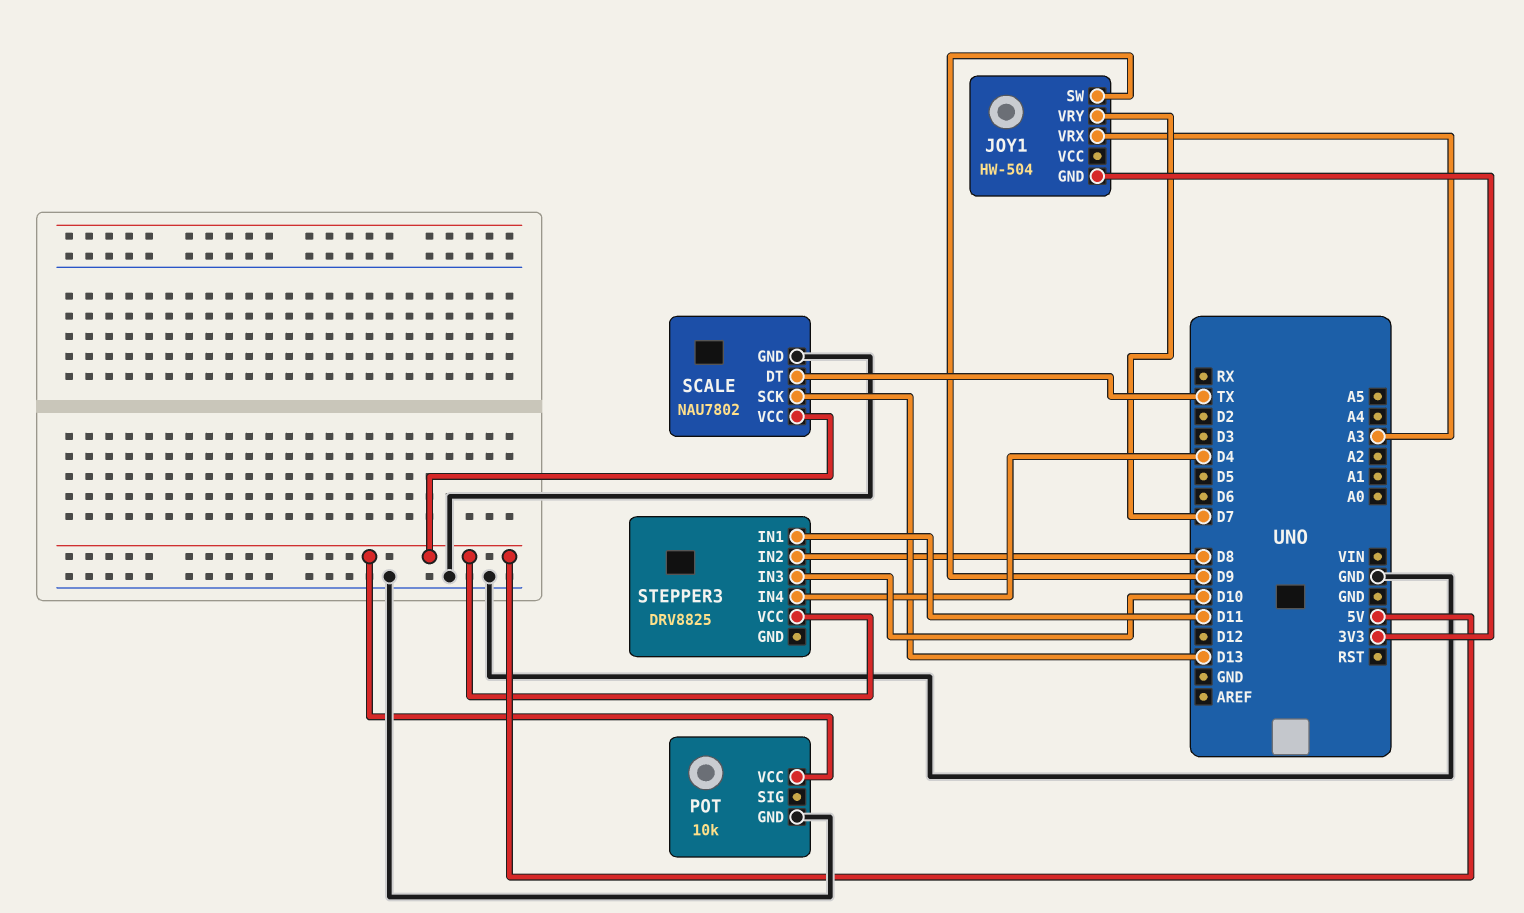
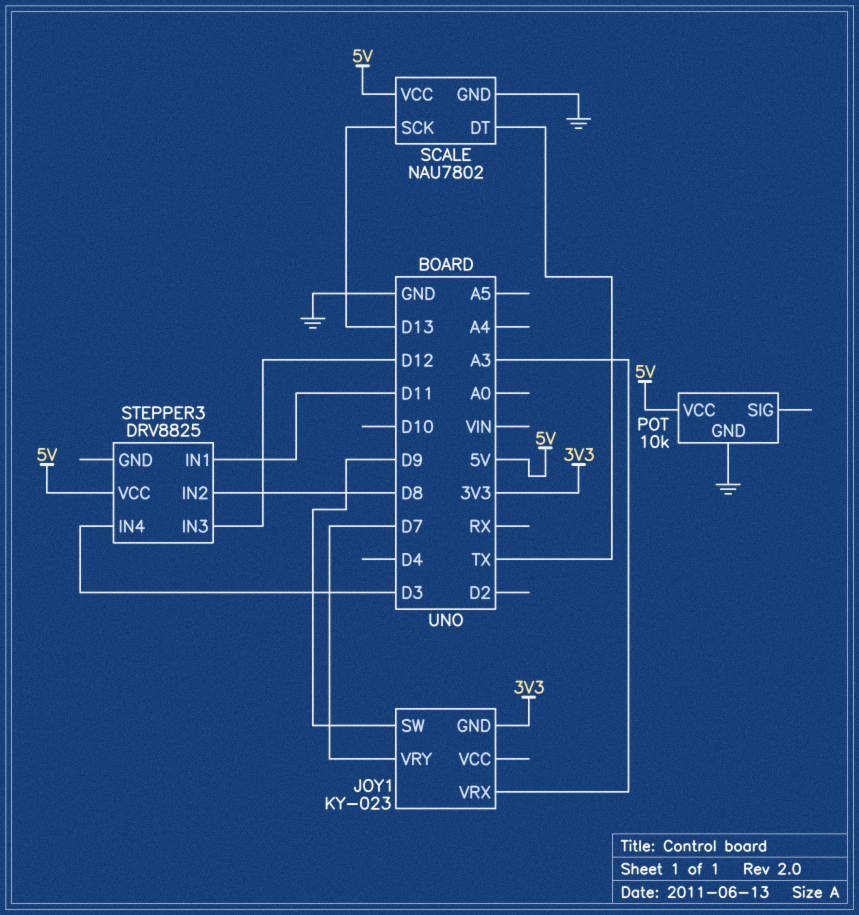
JOY1: HW-504 -> KY-023
STEPPER3 pin IN3: D10 -> D12
STEPPER3 pin IN4: D4 -> D3

